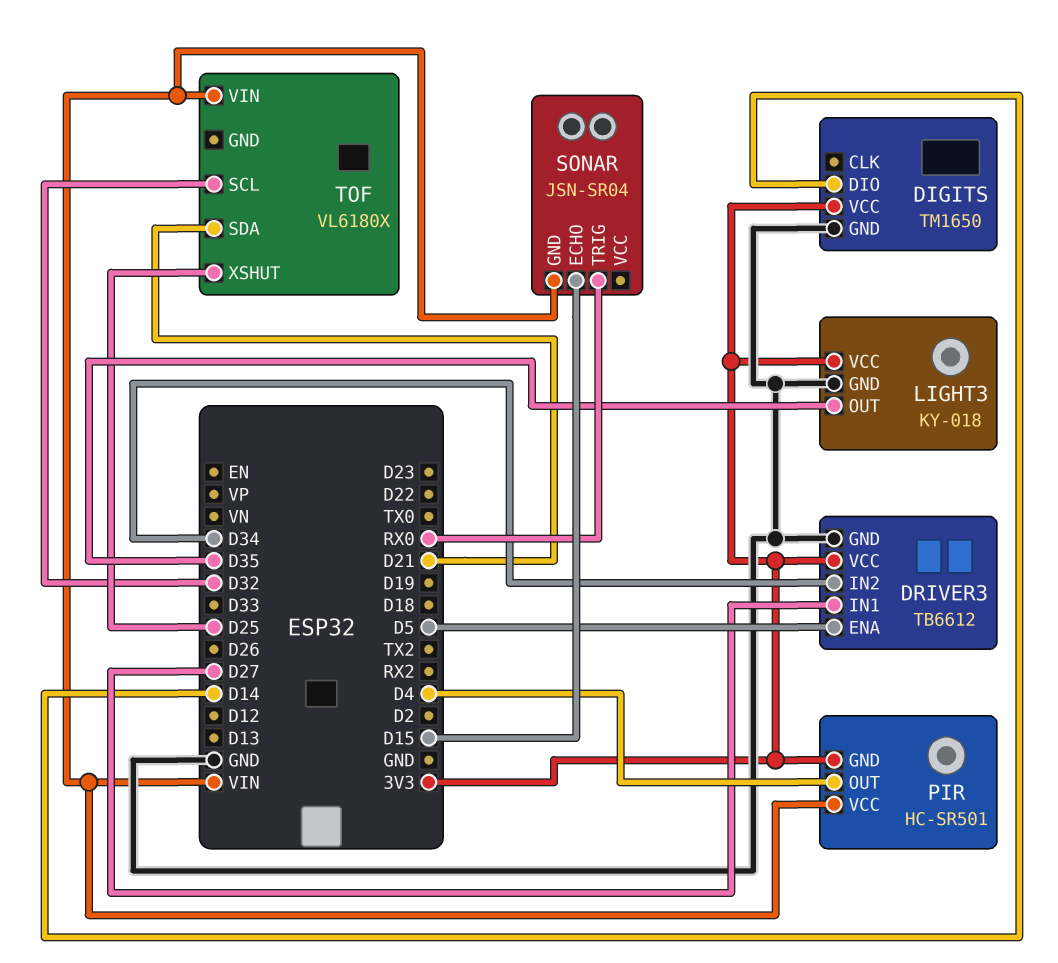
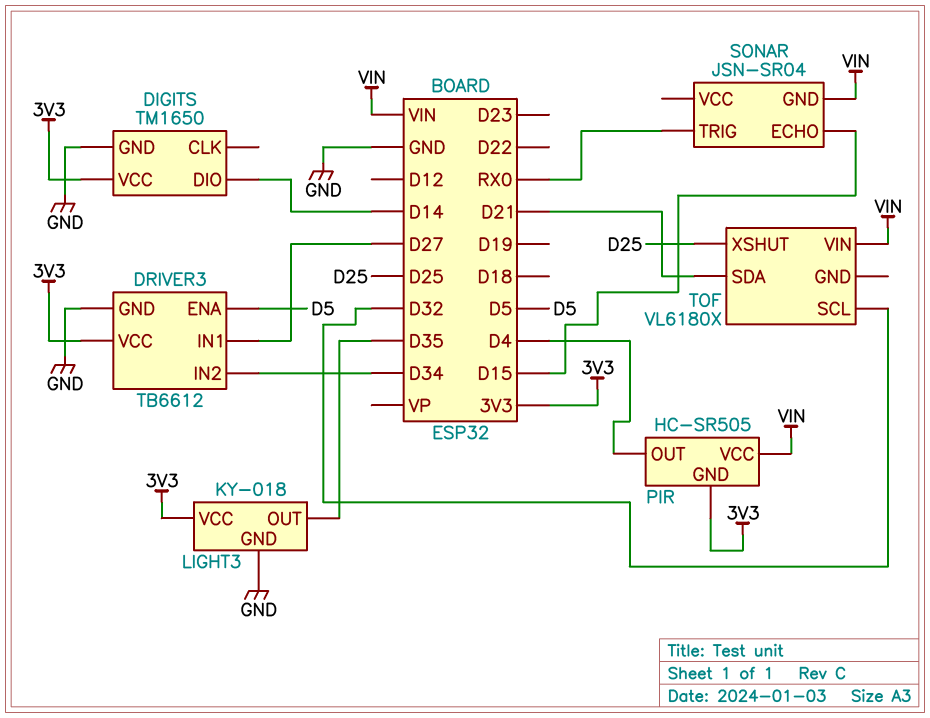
PIR: HC-SR501 -> HC-SR505

